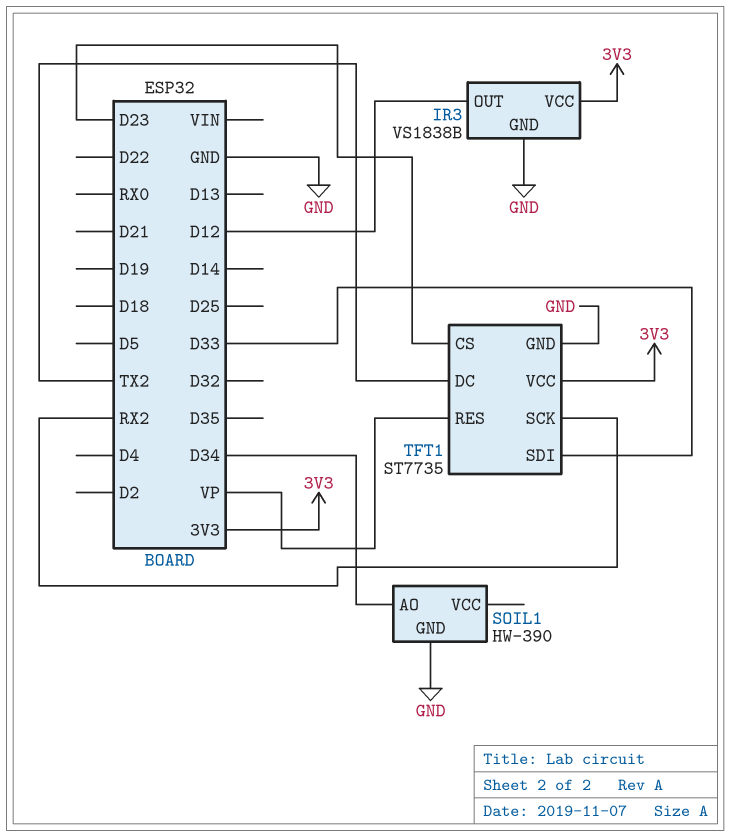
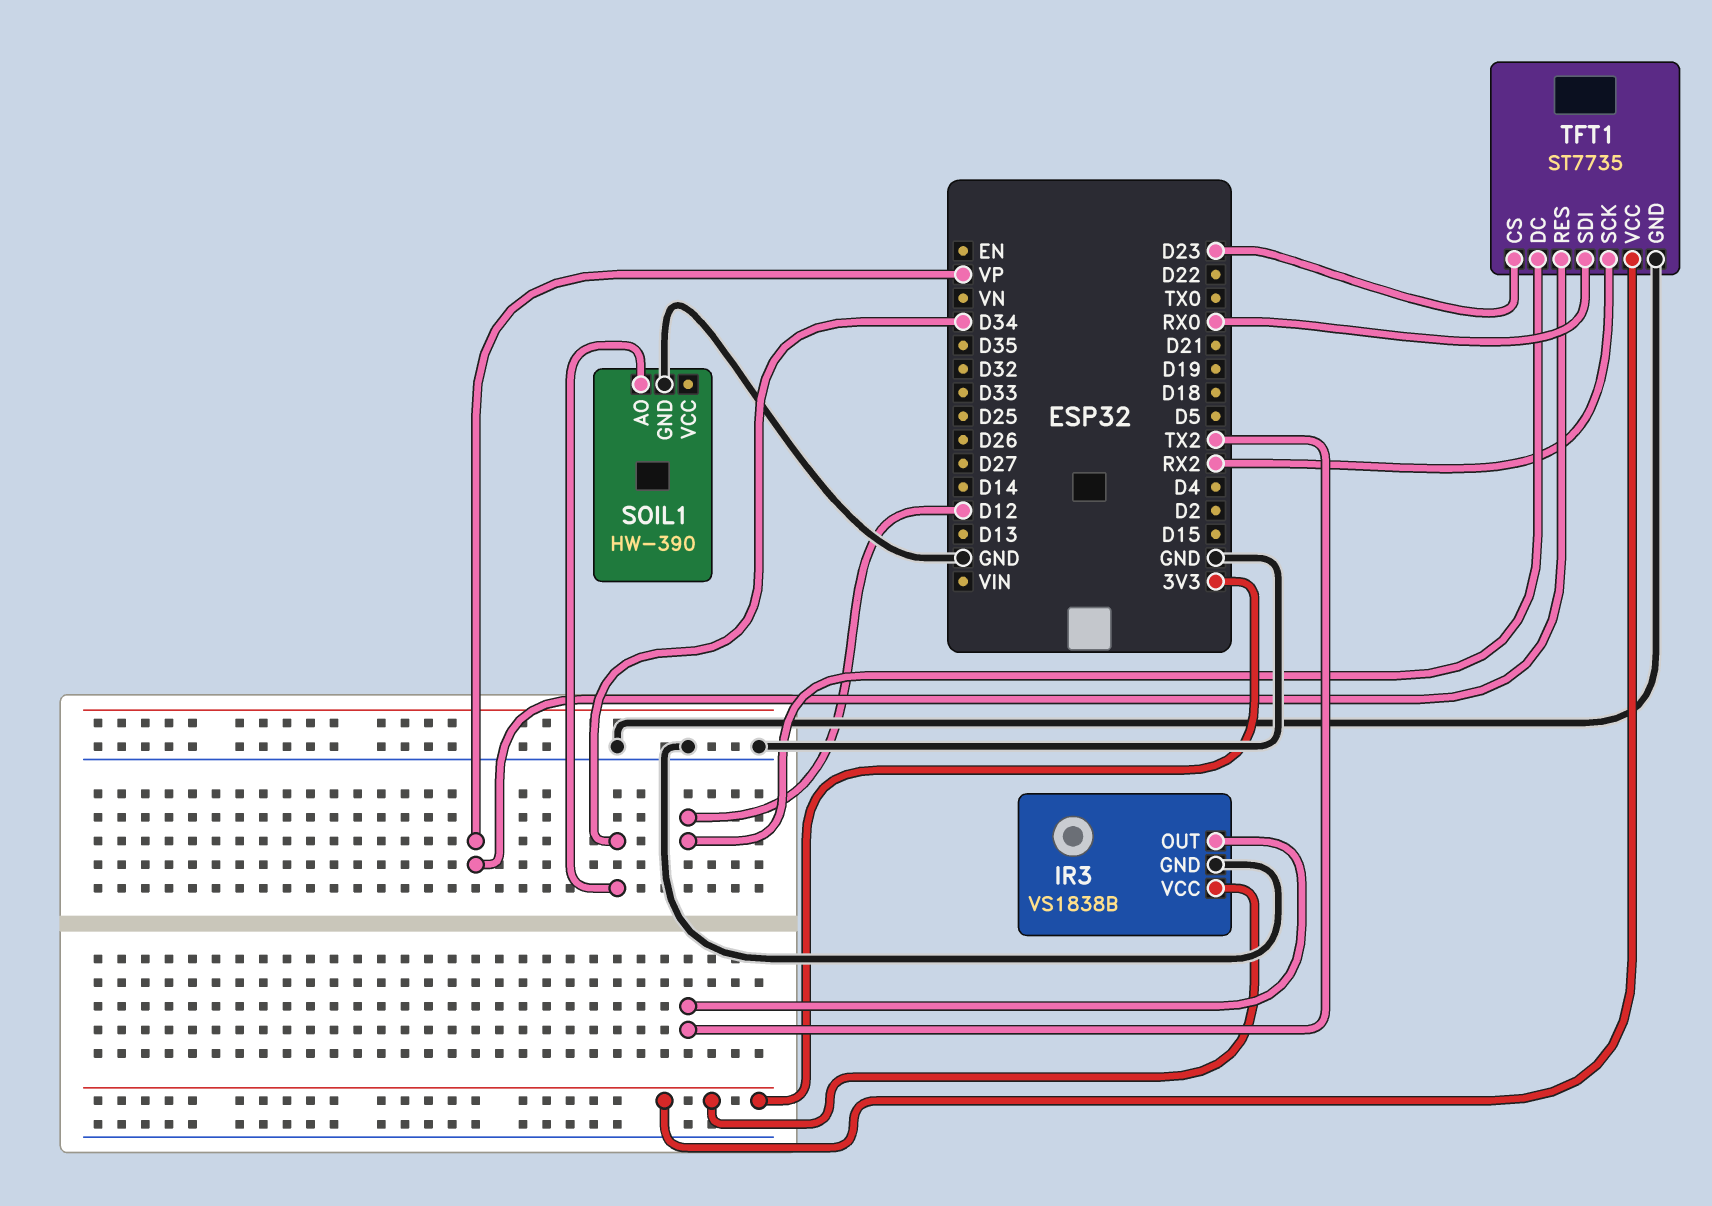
IR3 pin OUT: D12 -> TX2
TFT1 pin DC: TX2 -> D12
TFT1 pin SDI: D33 -> RX0

